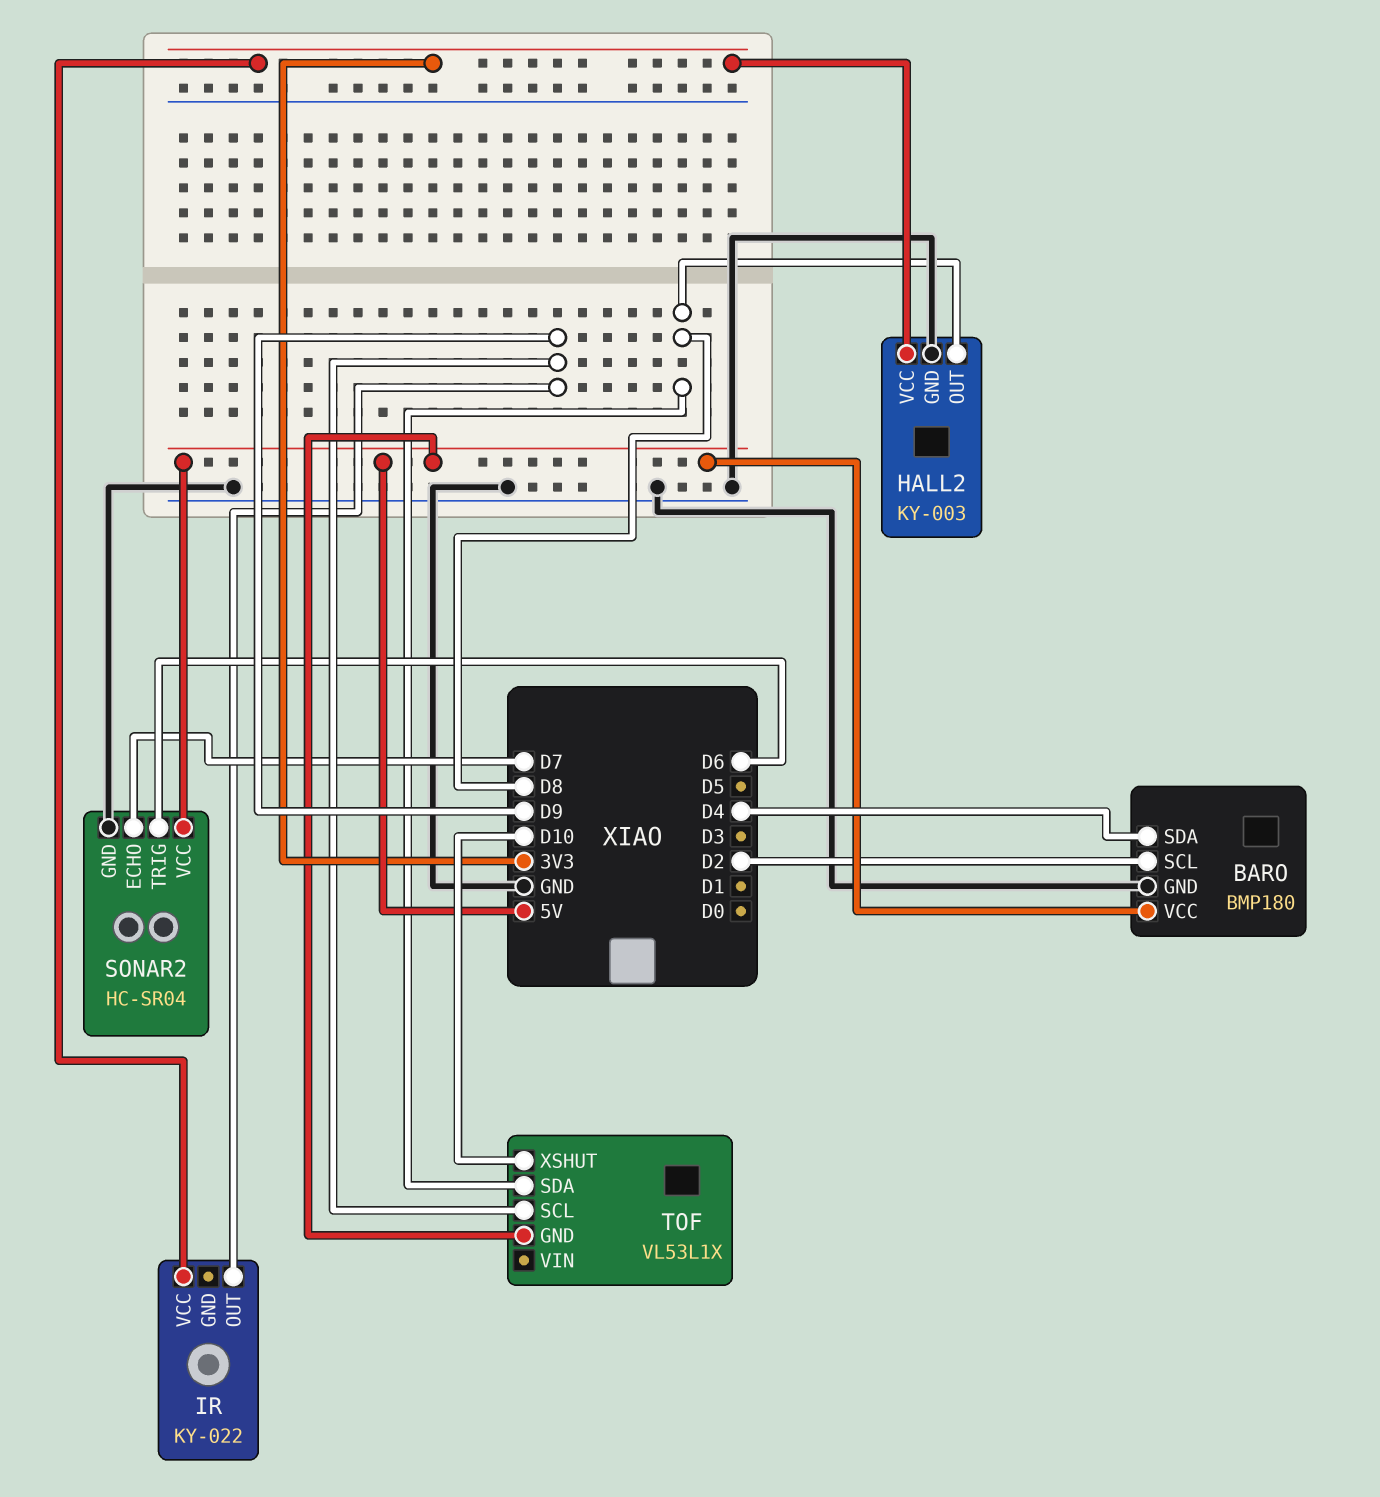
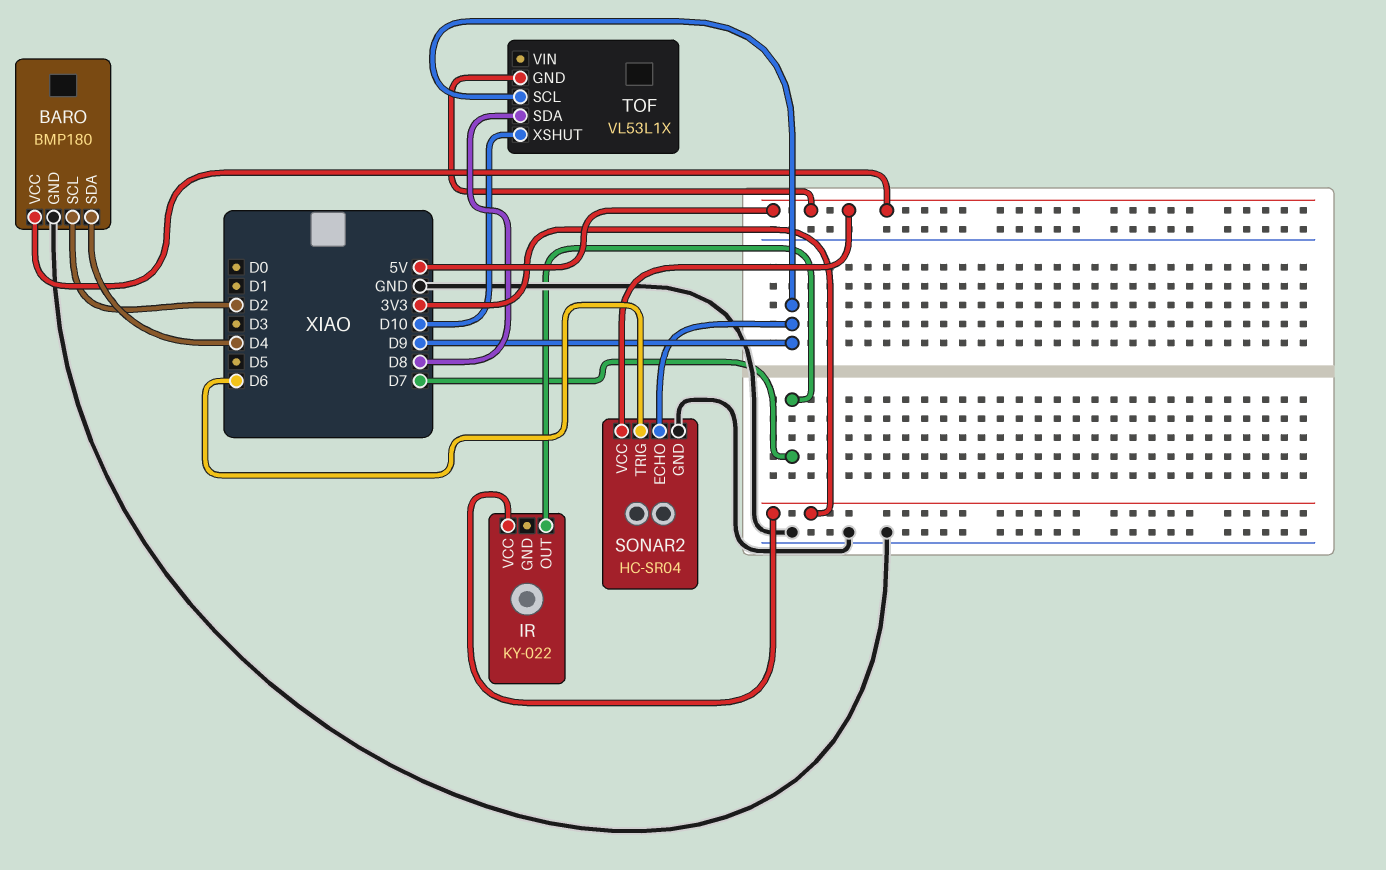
HALL2: KY-003 -> none
HALL2 pin GND: GND -> none
HALL2 pin OUT: D8 -> none
HALL2 pin VCC: 3V3 -> none
IR pin OUT: D9 -> D7
SONAR2 pin ECHO: D7 -> D9

